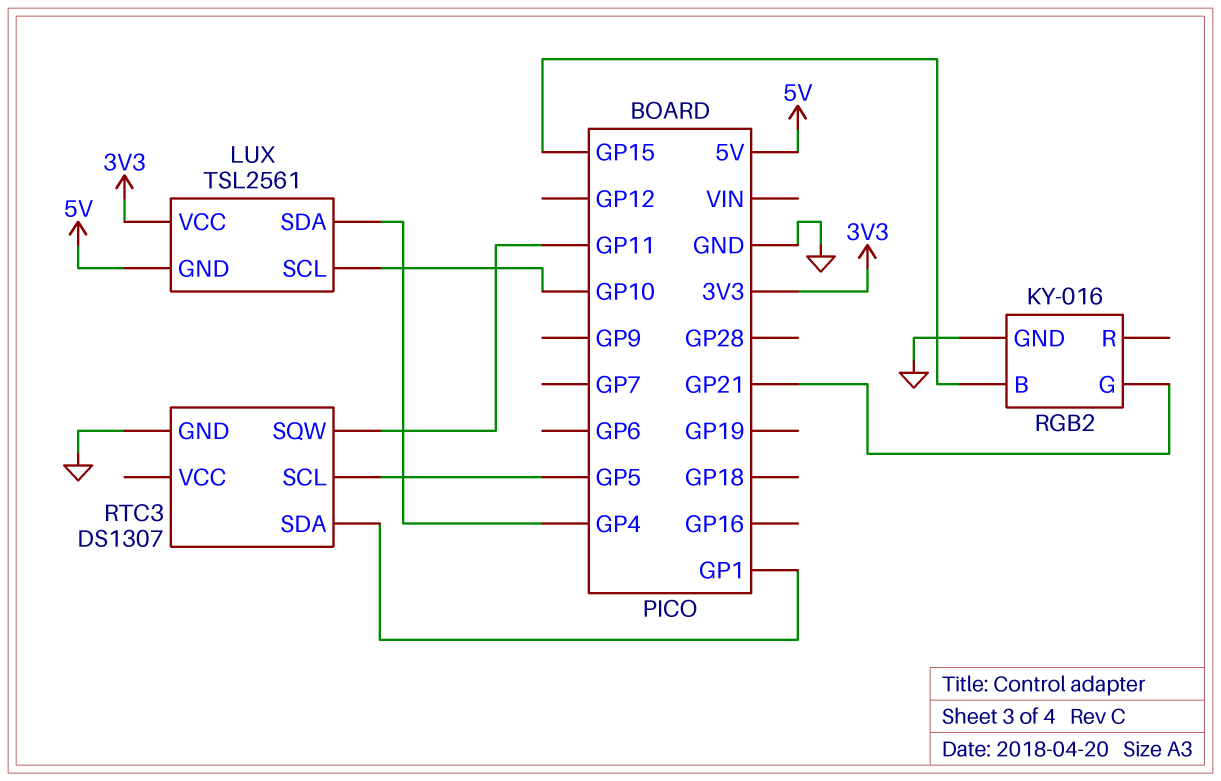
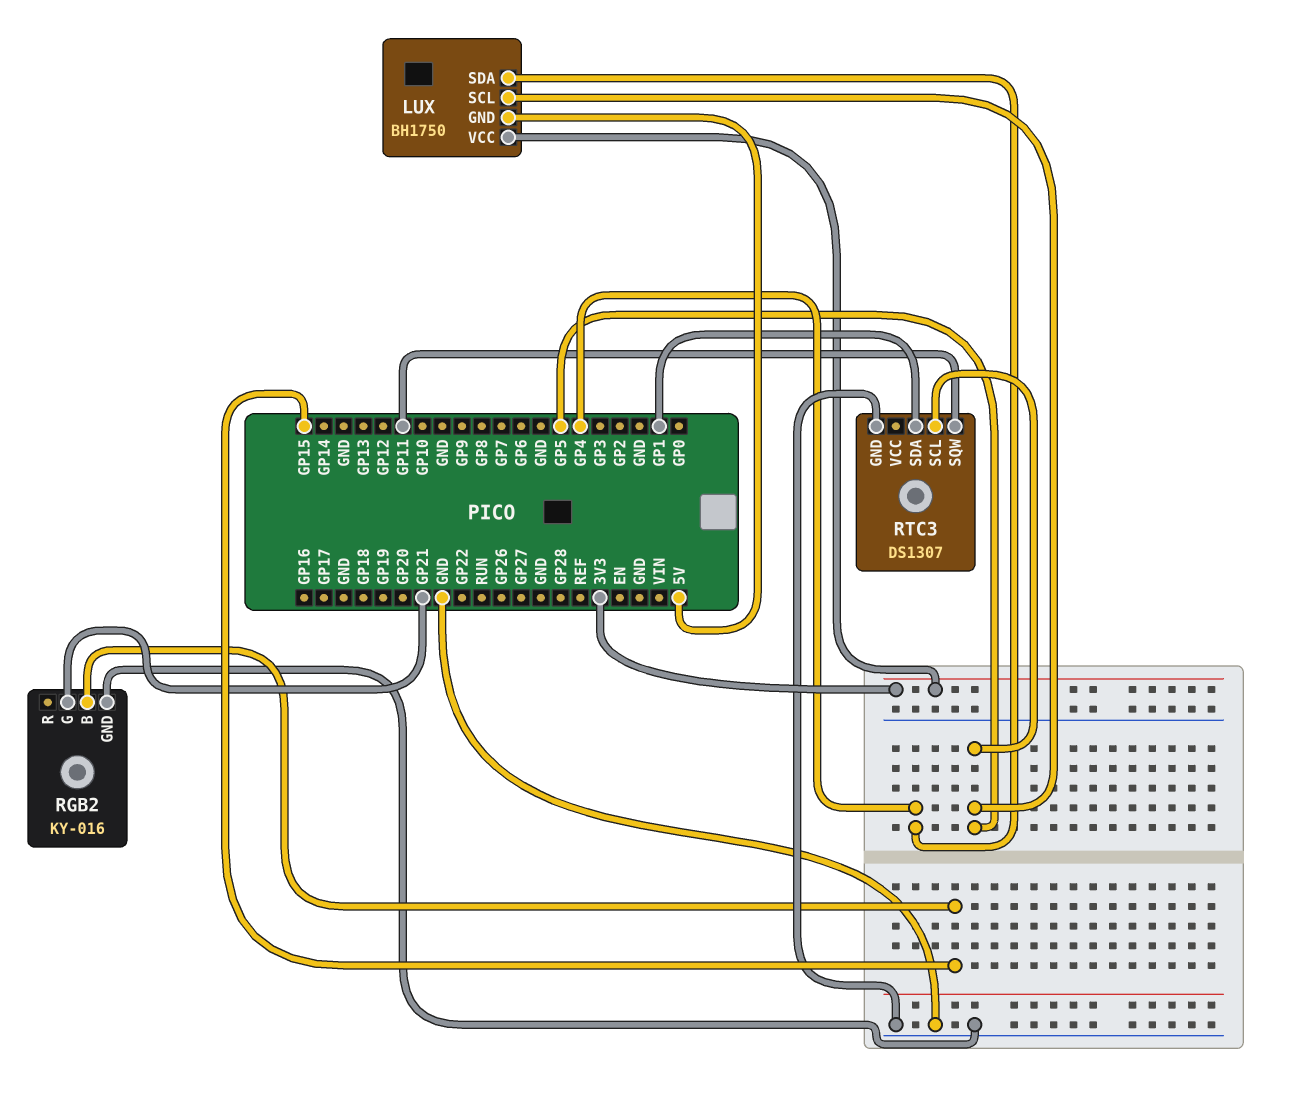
LUX: TSL2561 -> BH1750
LUX pin SCL: GP10 -> GP5

